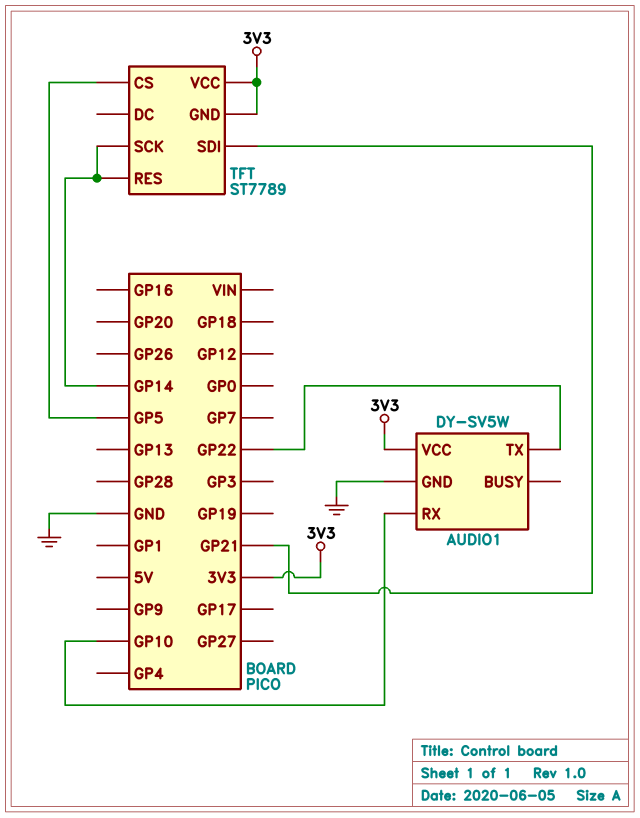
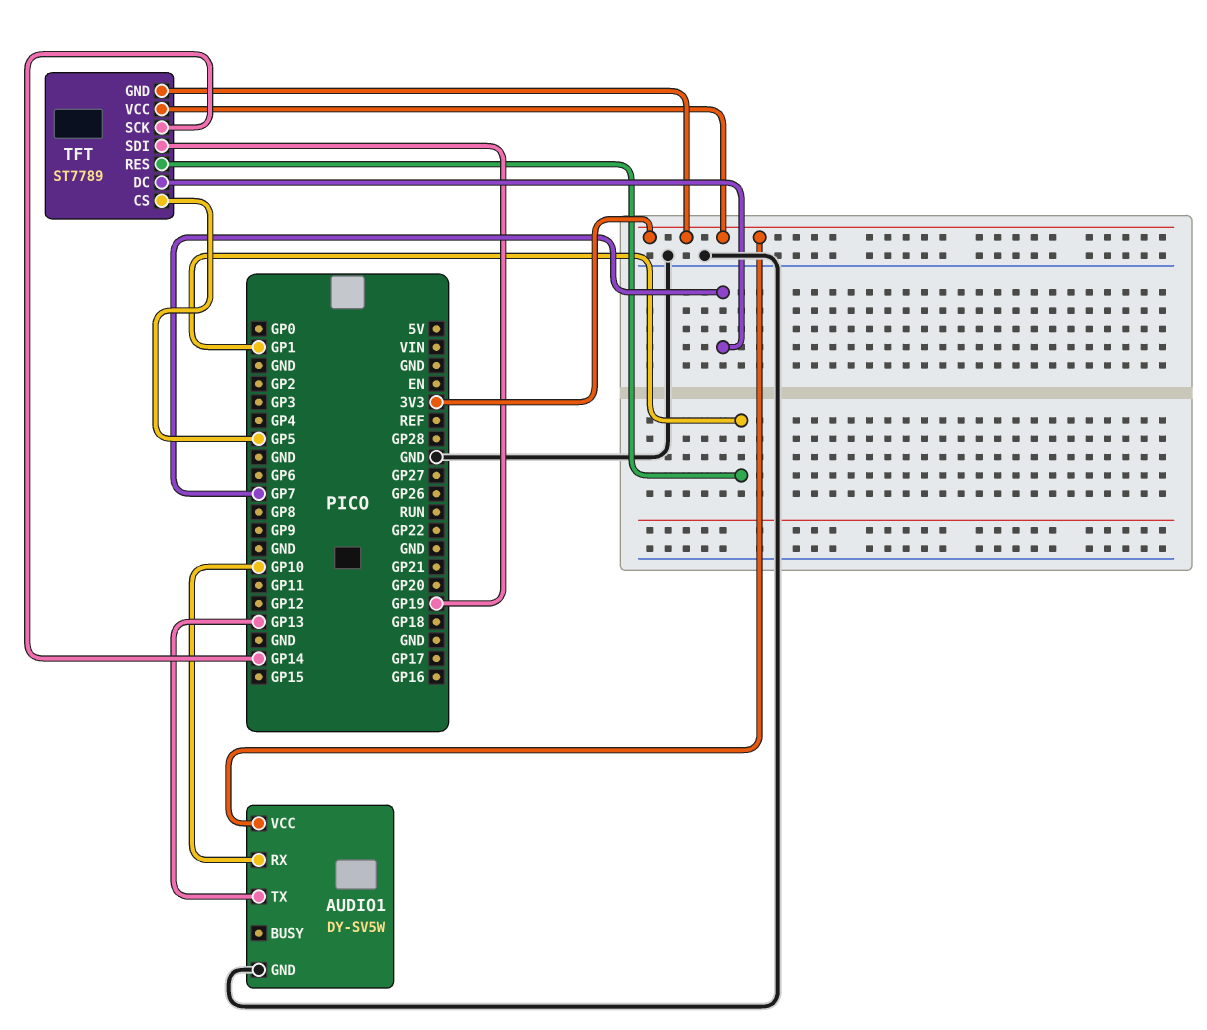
AUDIO1 pin TX: GP22 -> GP13
TFT pin DC: none -> GP7
TFT pin RES: GP14 -> GP1
TFT pin SDI: GP21 -> GP19

